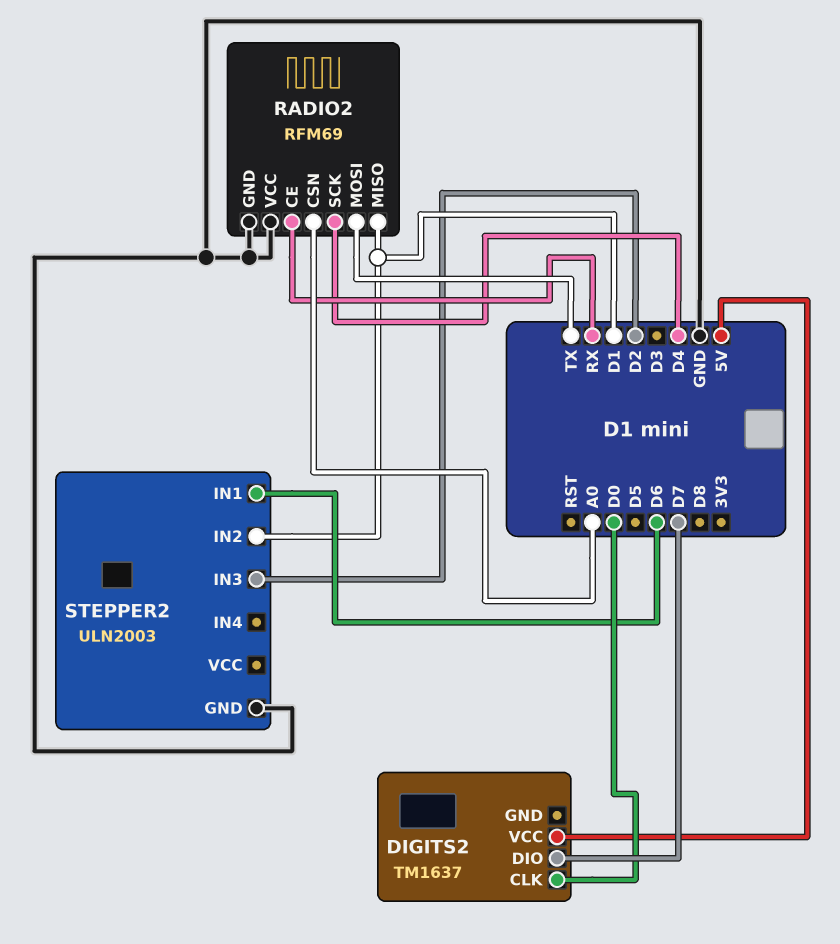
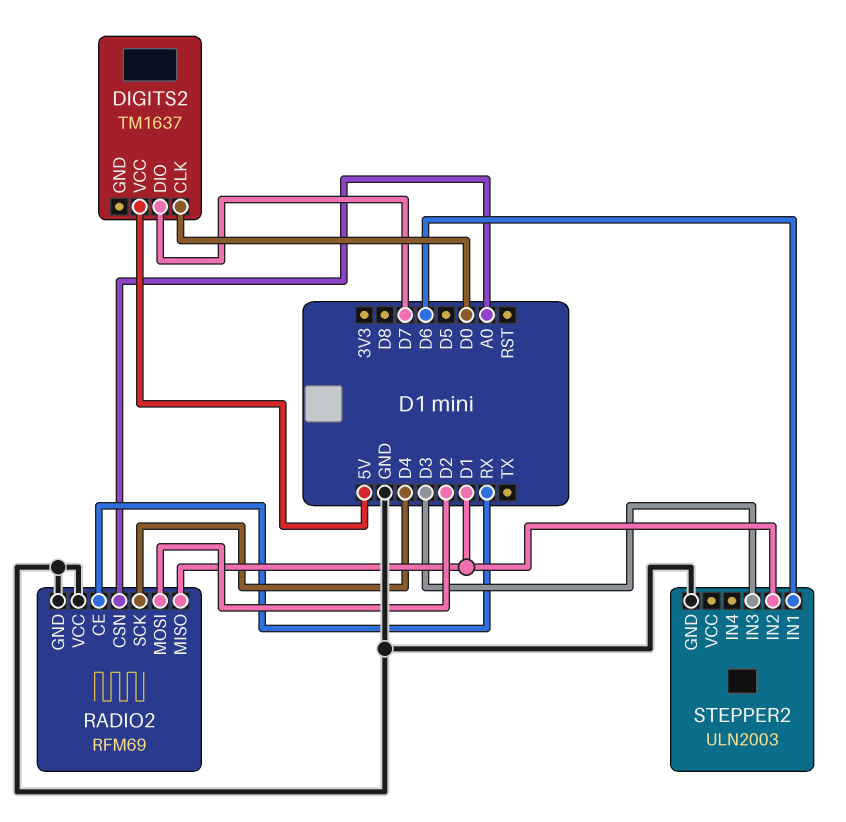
RADIO2 pin MOSI: TX -> D2
STEPPER2 pin IN3: D2 -> D3

